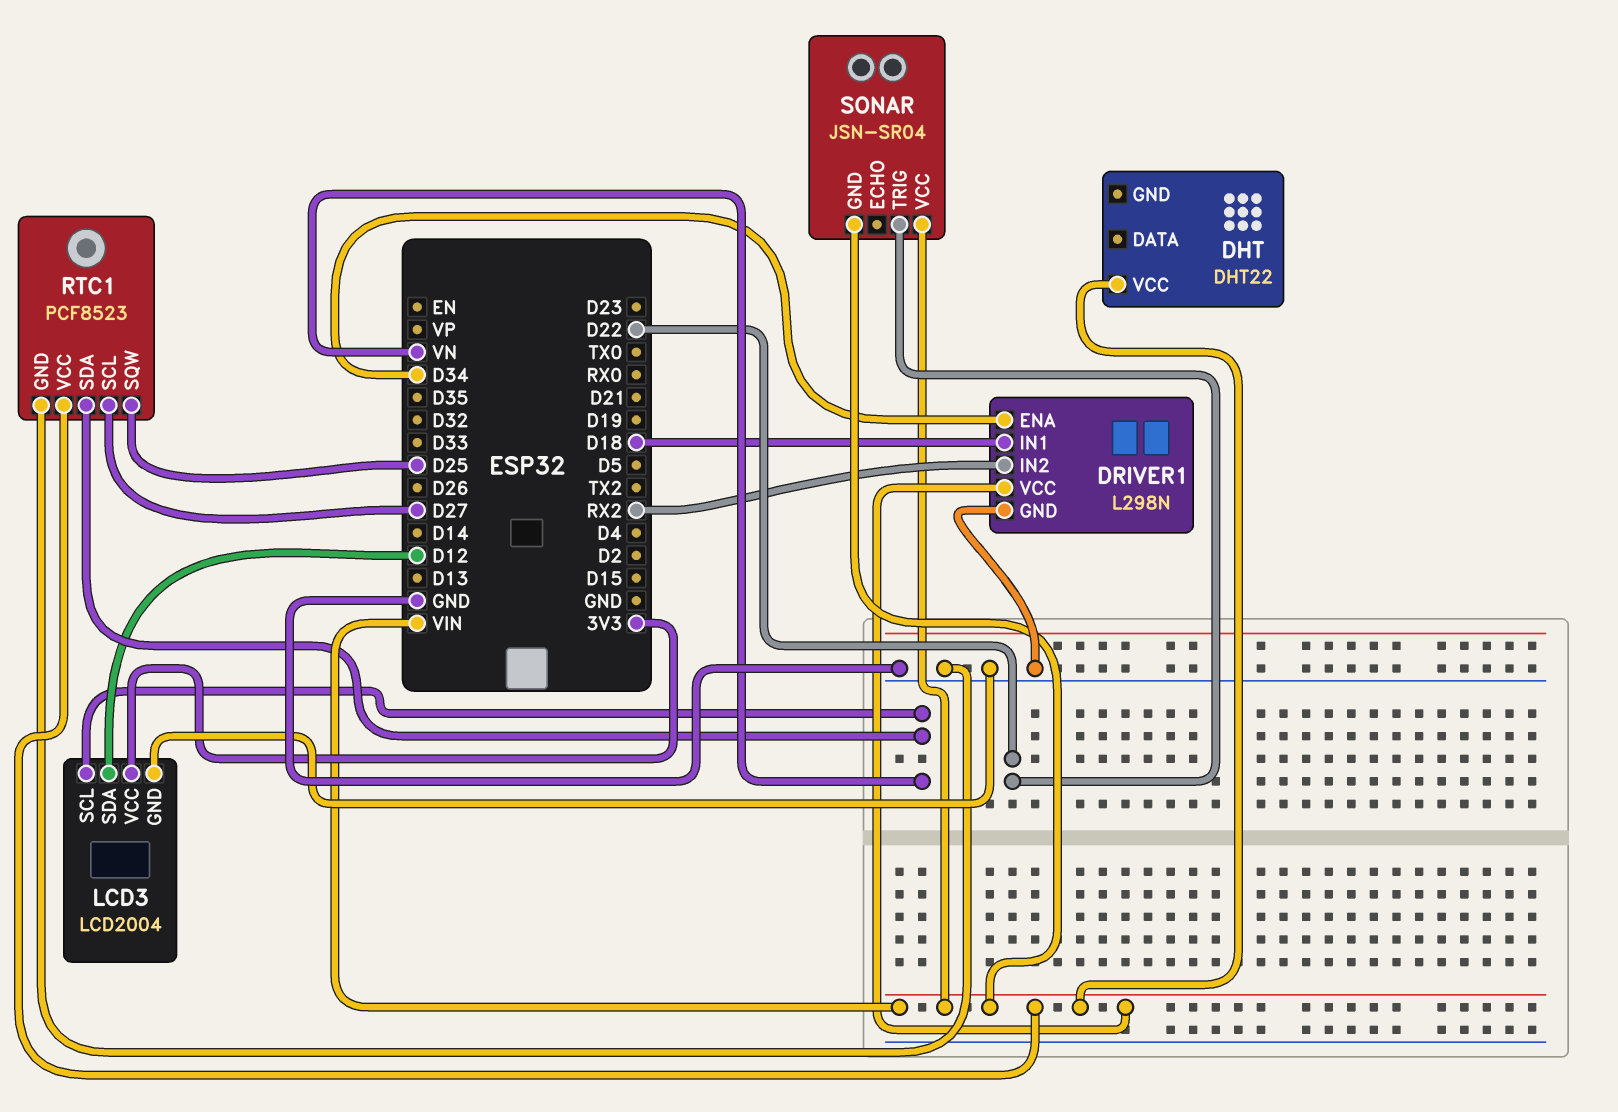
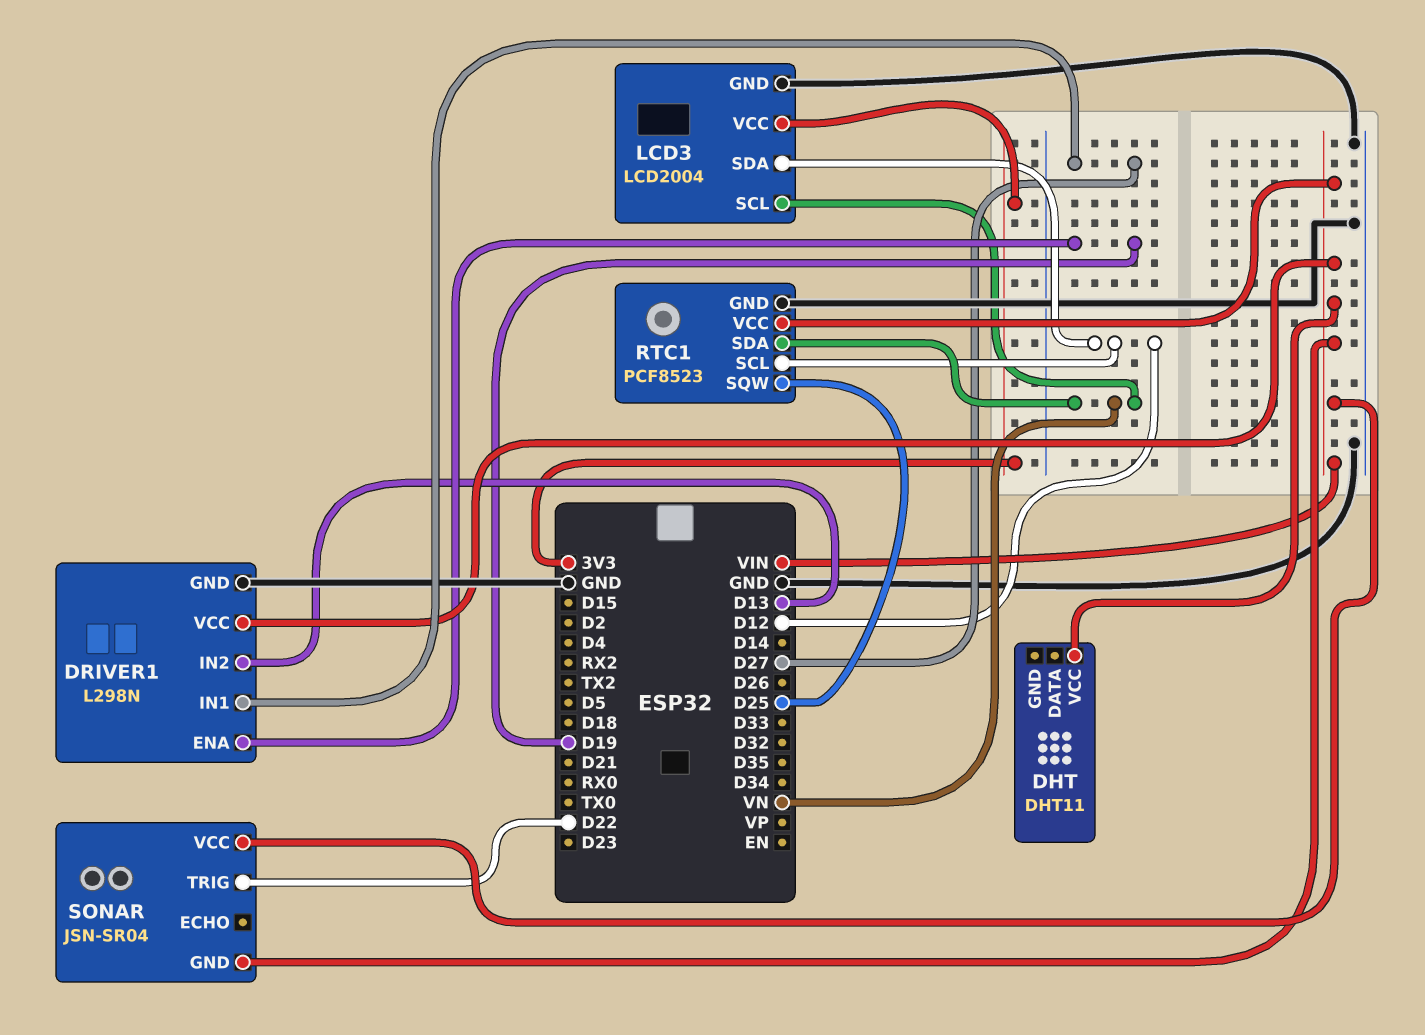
DHT: DHT22 -> DHT11
DRIVER1 pin ENA: D34 -> D19
DRIVER1 pin IN1: D18 -> D27
DRIVER1 pin IN2: RX2 -> D13
RTC1 pin SCL: D27 -> D12

